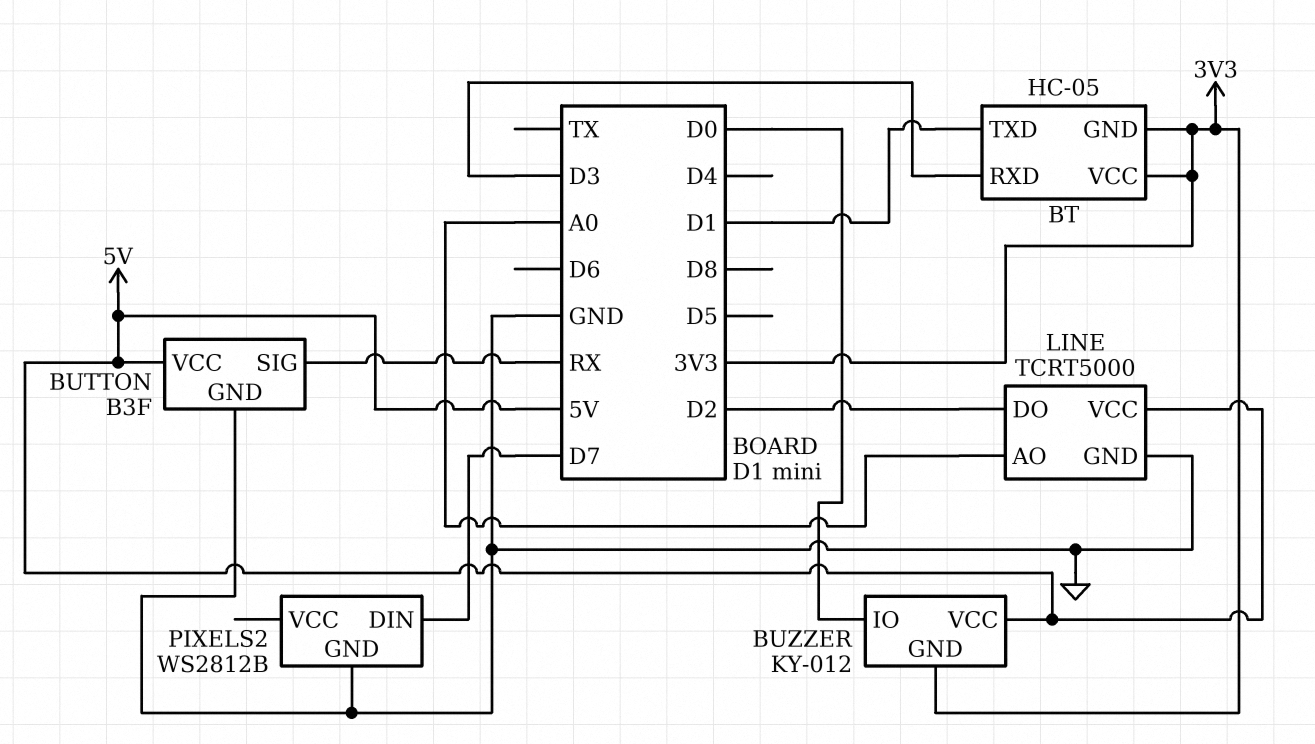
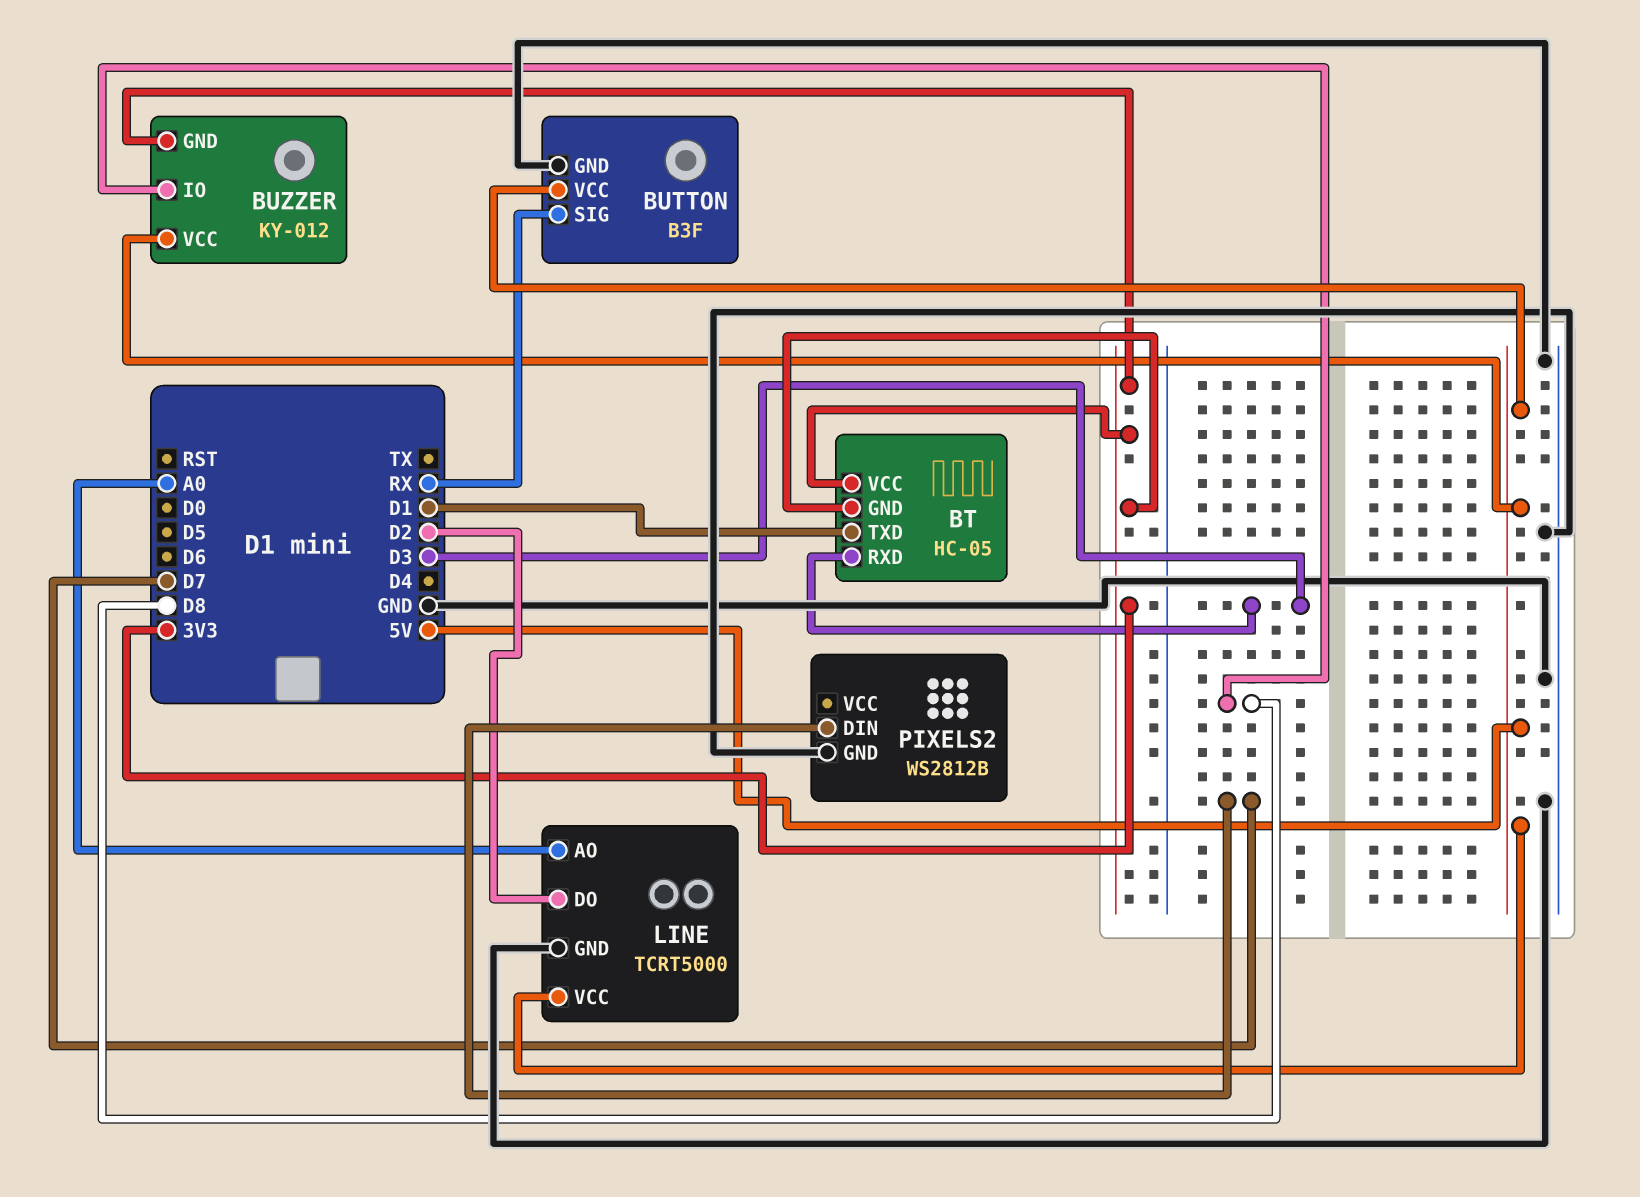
BUZZER pin IO: D0 -> D8

